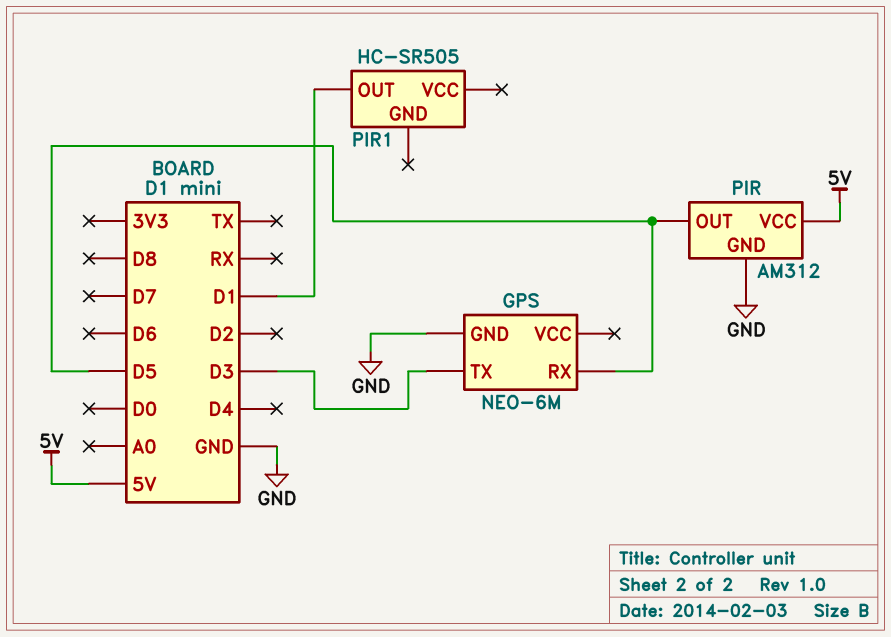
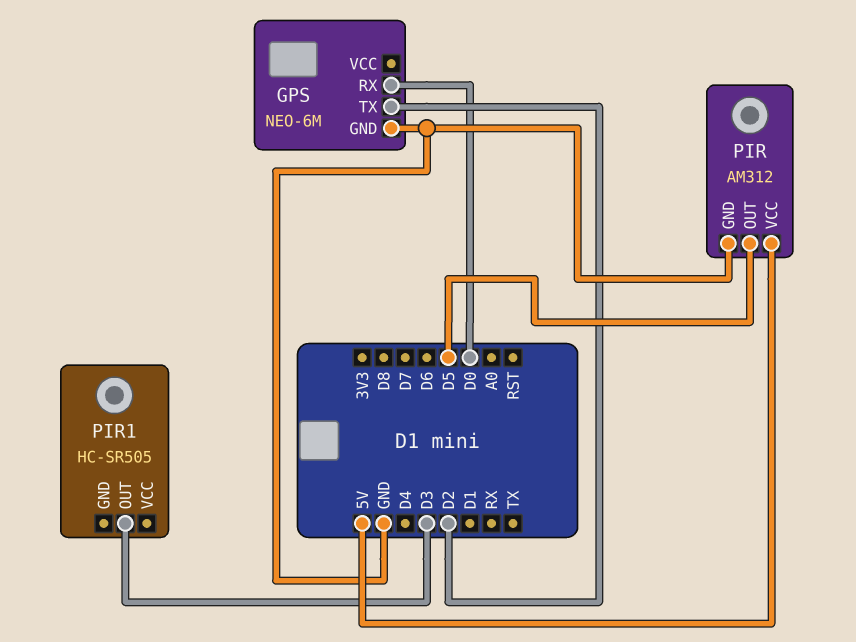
GPS pin RX: D5 -> D0
GPS pin TX: D3 -> D2
PIR1 pin OUT: D1 -> D3

